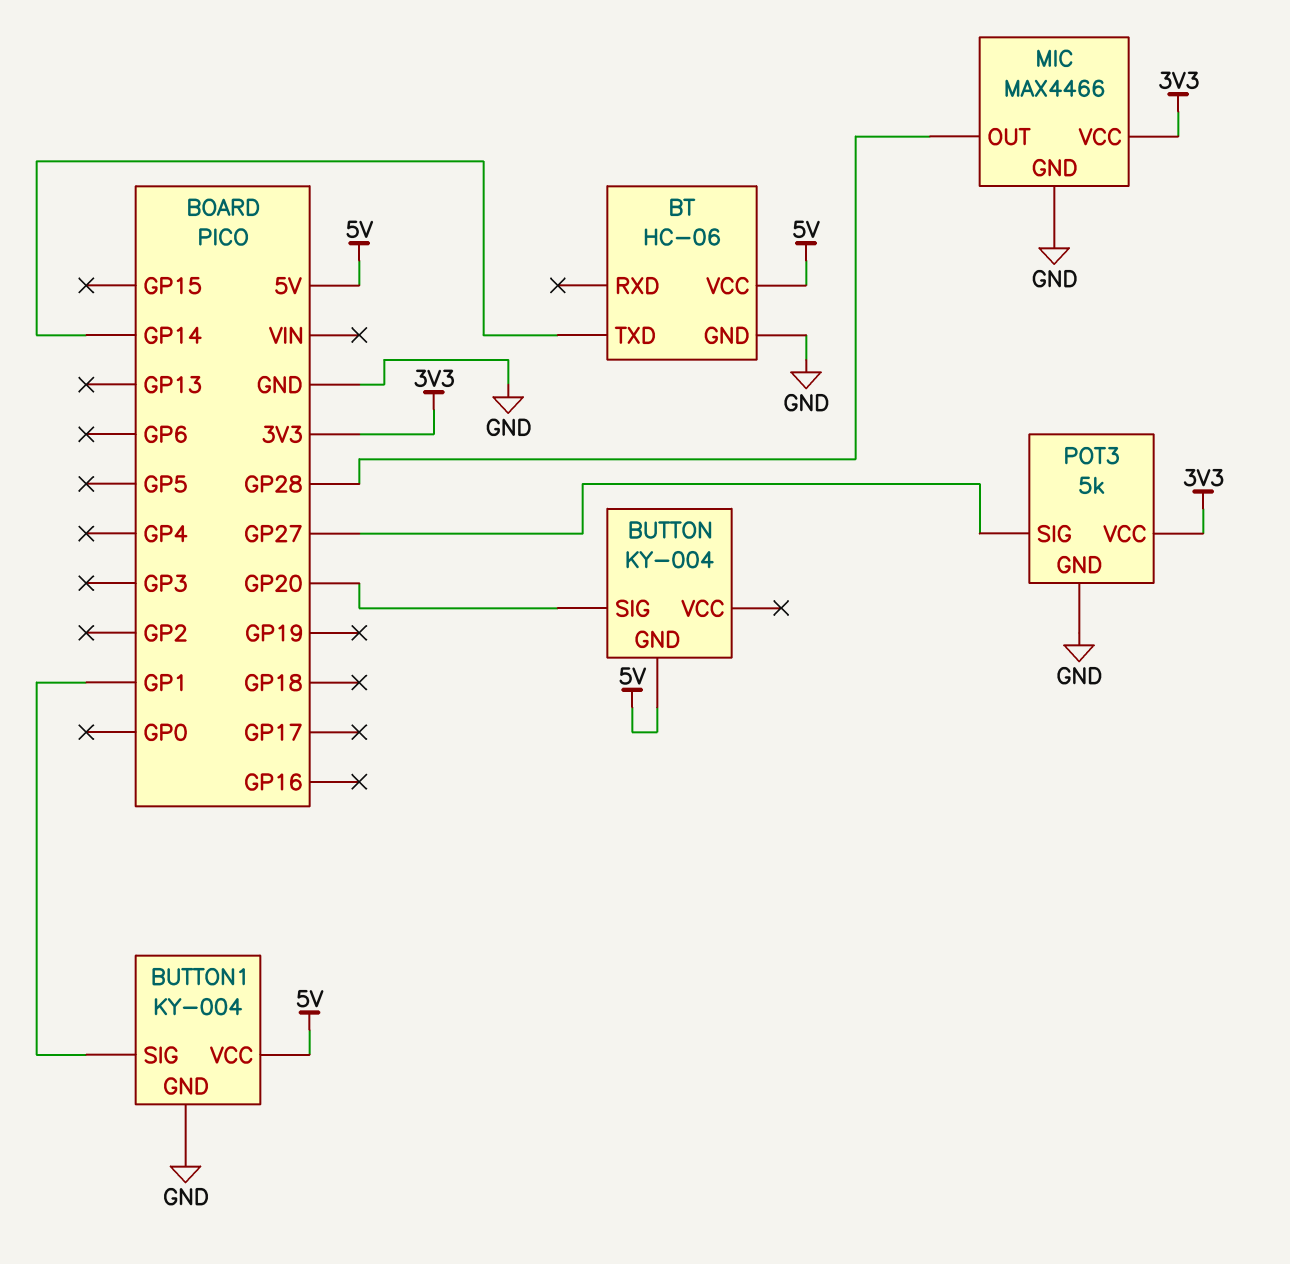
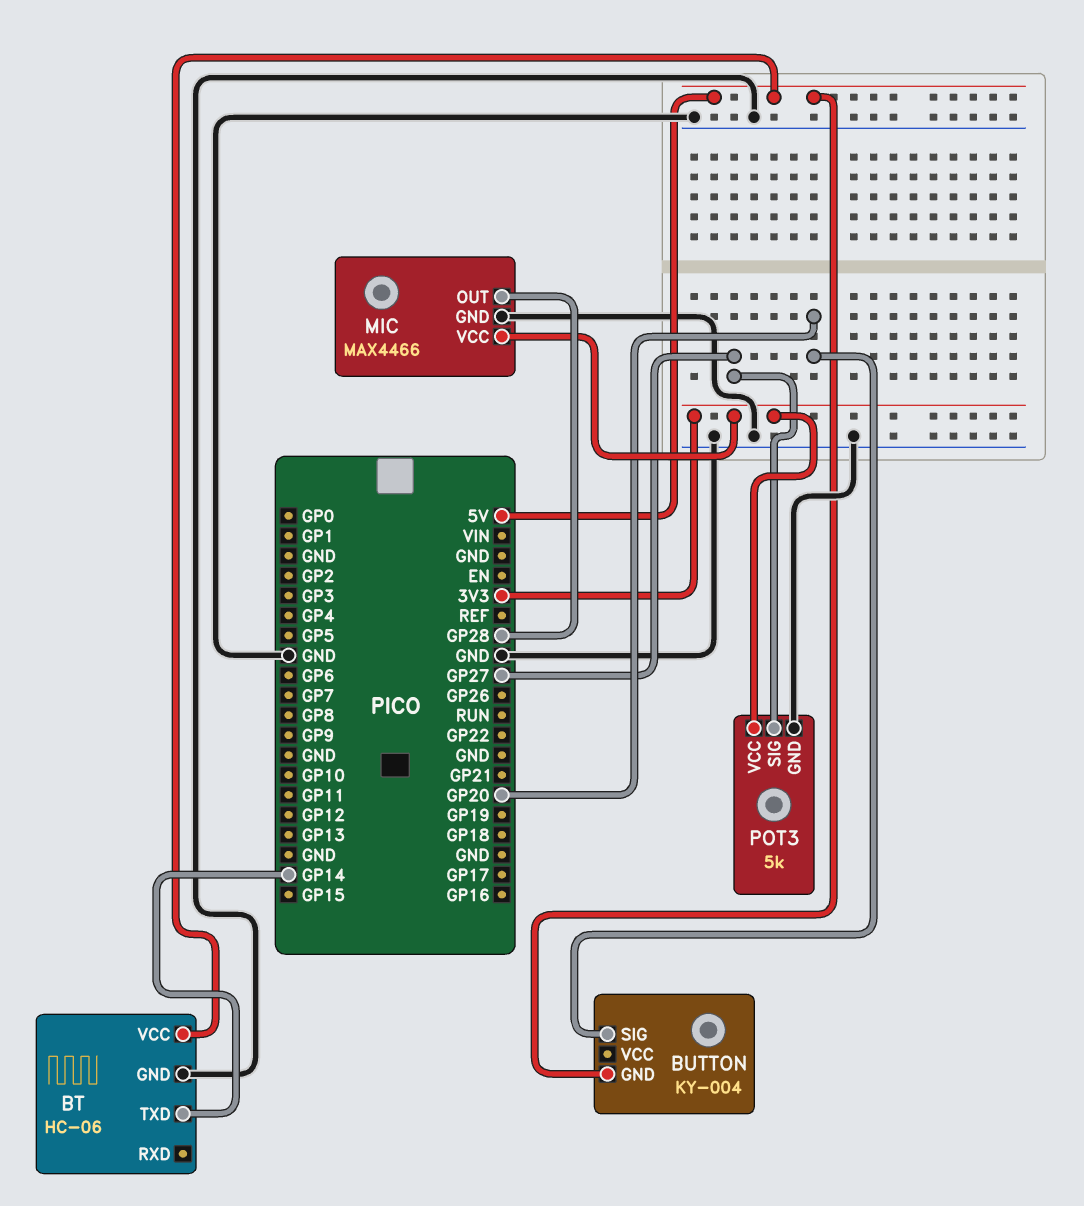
BUTTON1: KY-004 -> none
BUTTON1 pin GND: GND -> none
BUTTON1 pin SIG: GP1 -> none
BUTTON1 pin VCC: 5V -> none

